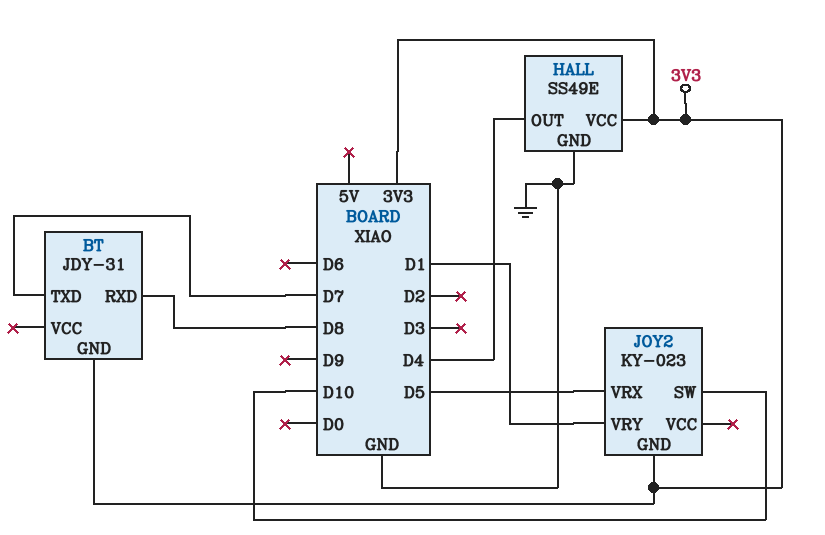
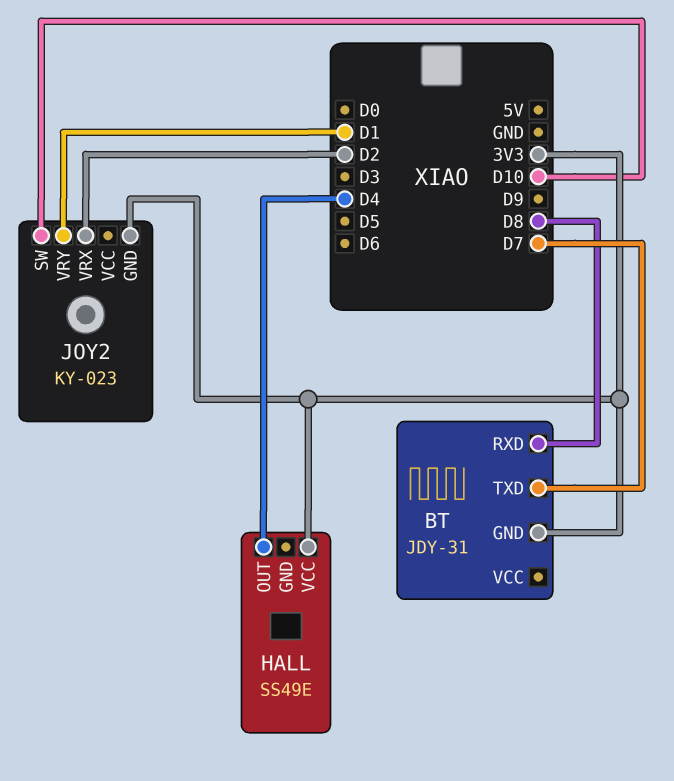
HALL pin GND: GND -> none
JOY2 pin VRX: D5 -> D2

